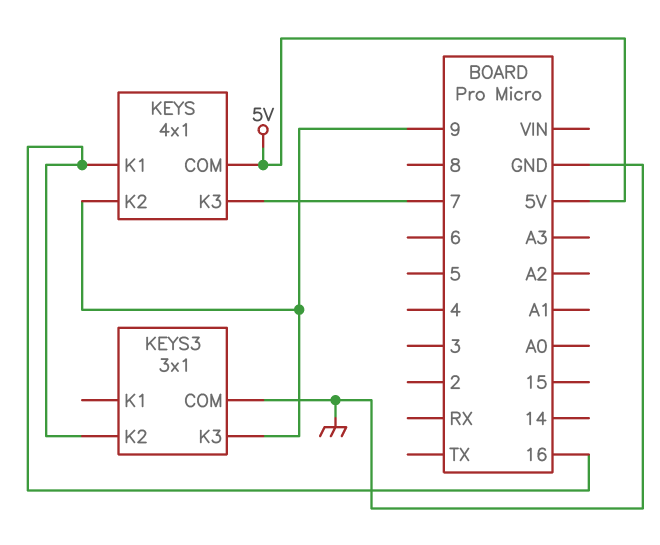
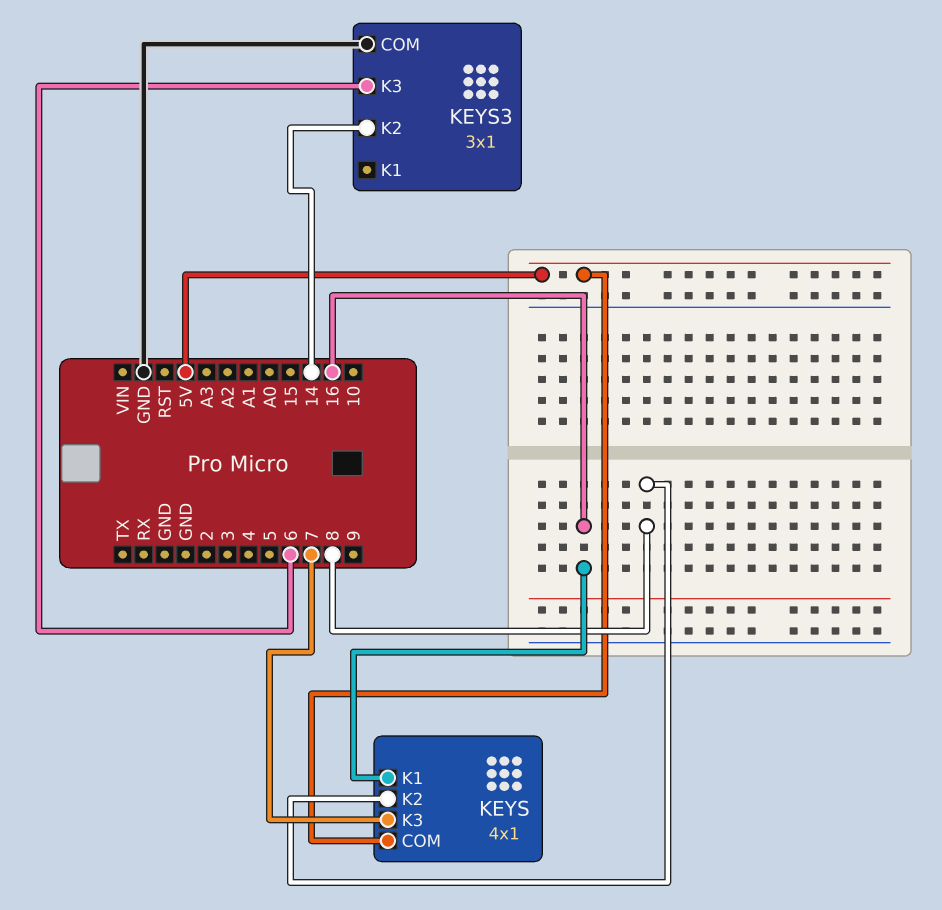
KEYS pin K2: 9 -> 8
KEYS3 pin K2: 16 -> 14
KEYS3 pin K3: 9 -> 6

